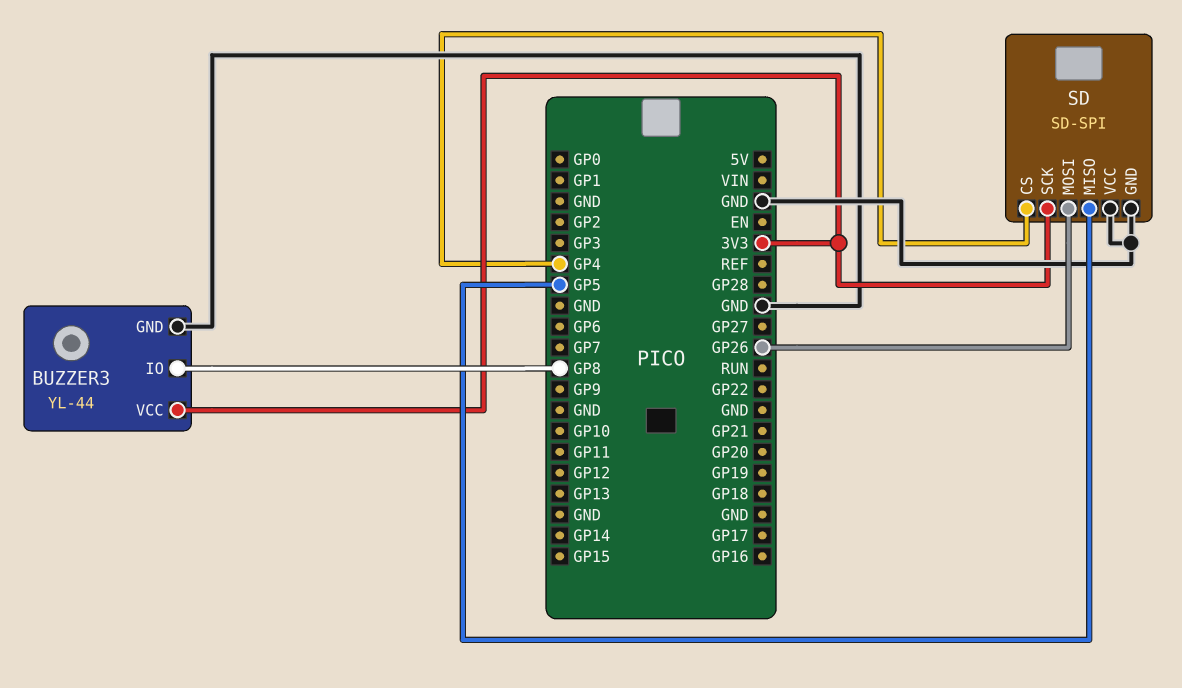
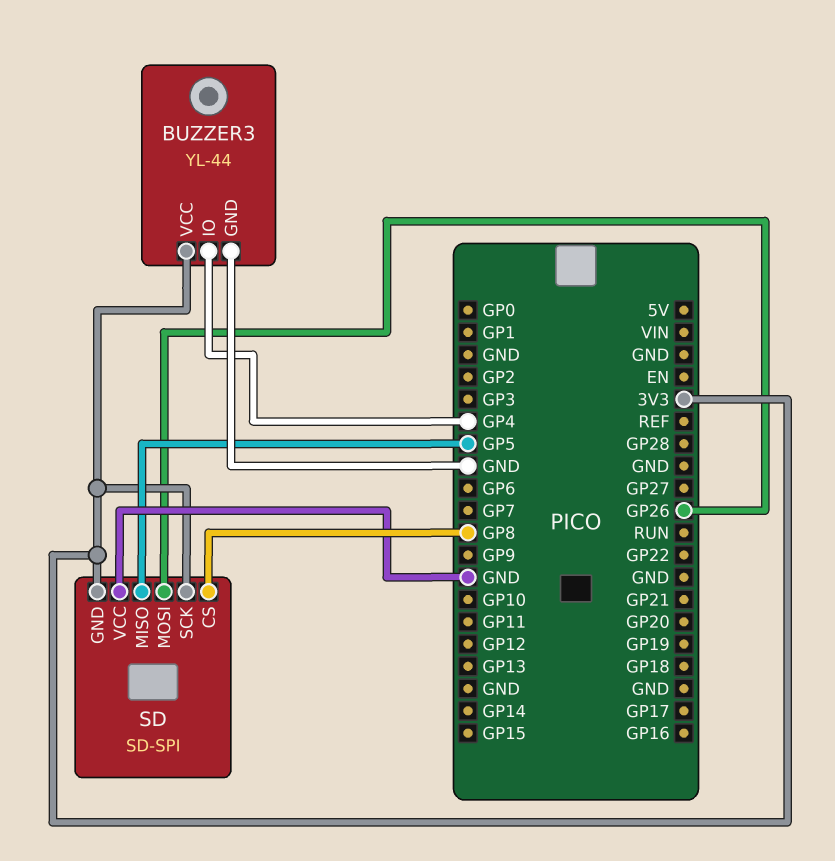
BUZZER3 pin IO: GP8 -> GP4
SD pin CS: GP4 -> GP8
SD pin GND: GND -> 3V3

